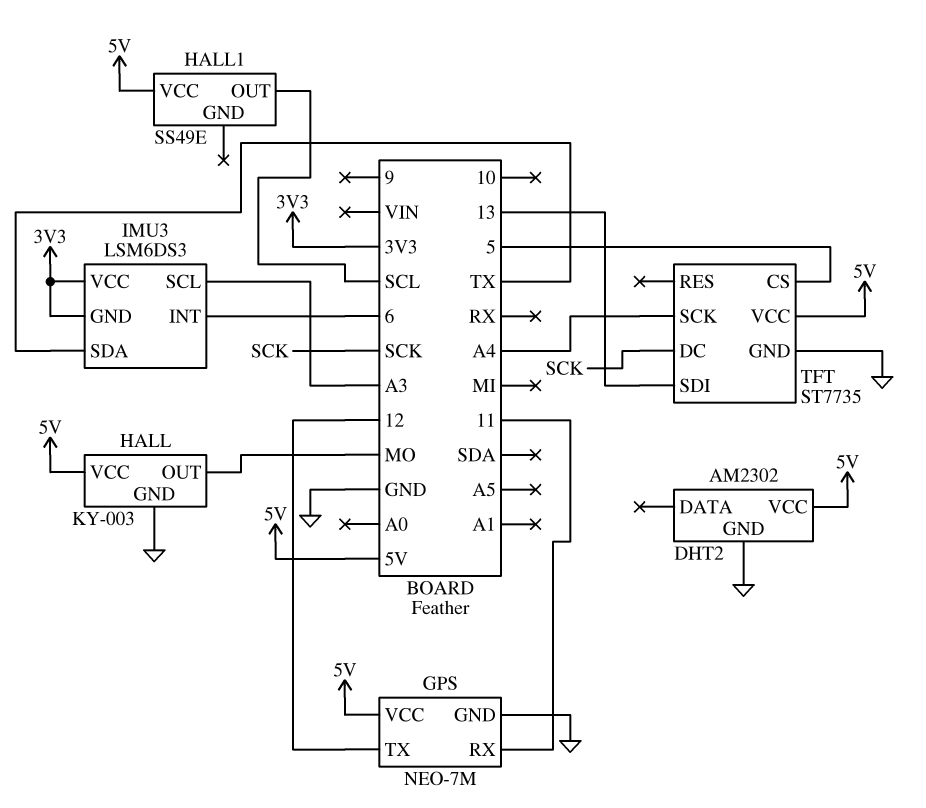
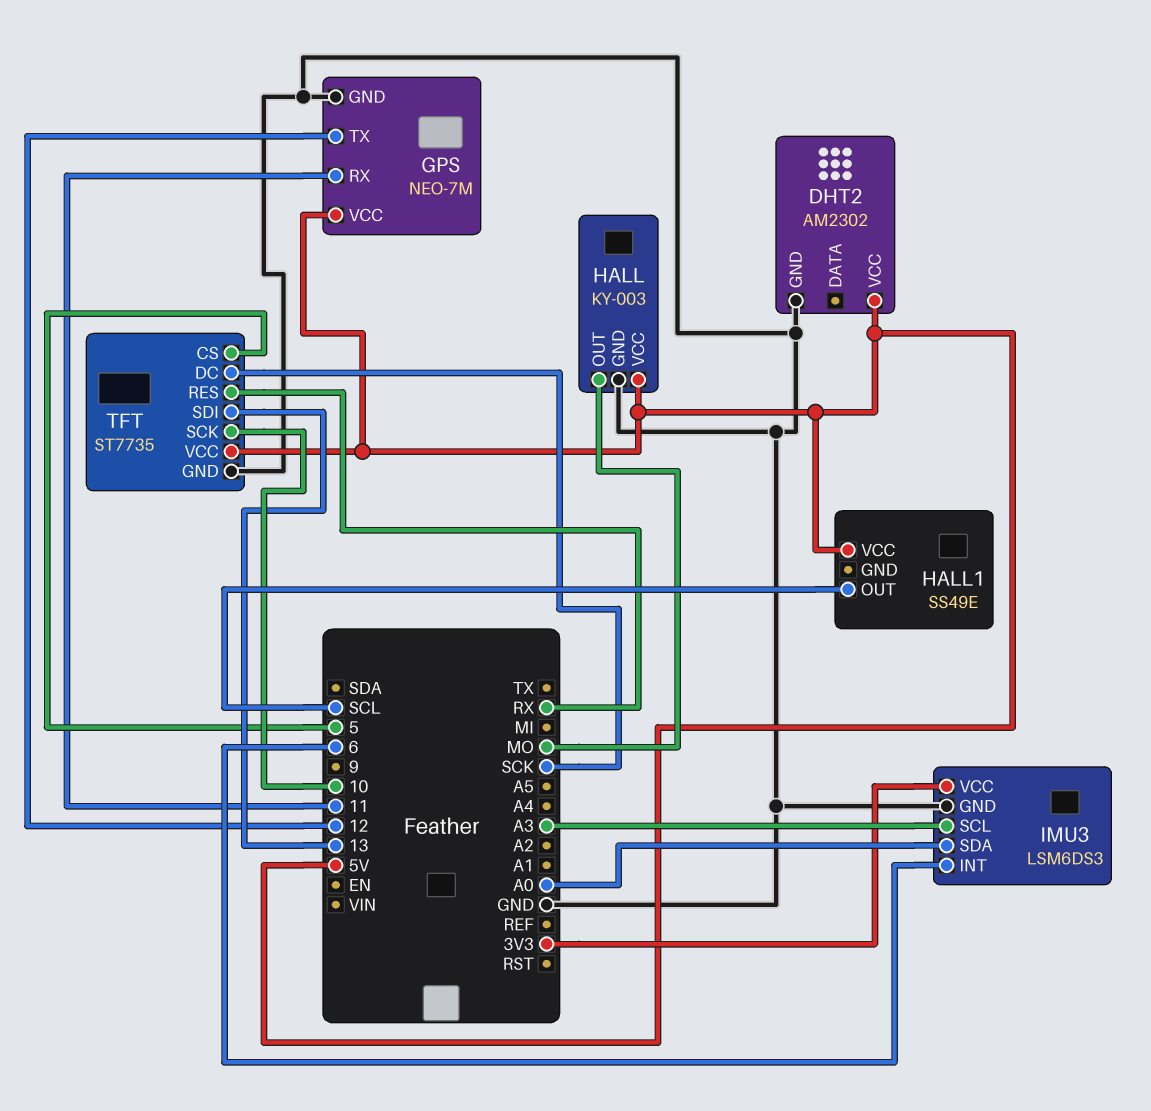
IMU3 pin GND: 3V3 -> GND
IMU3 pin SDA: TX -> A0
TFT pin RES: none -> RX
TFT pin SCK: A4 -> 10

